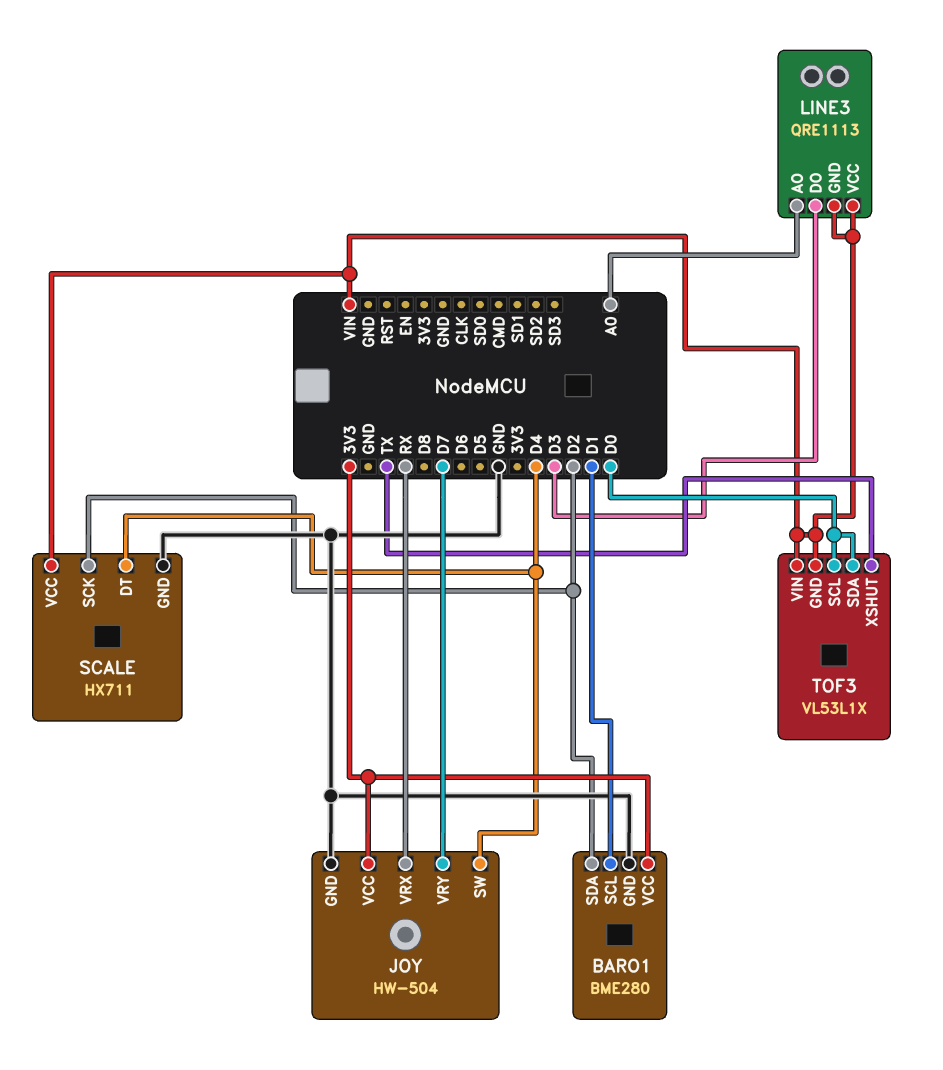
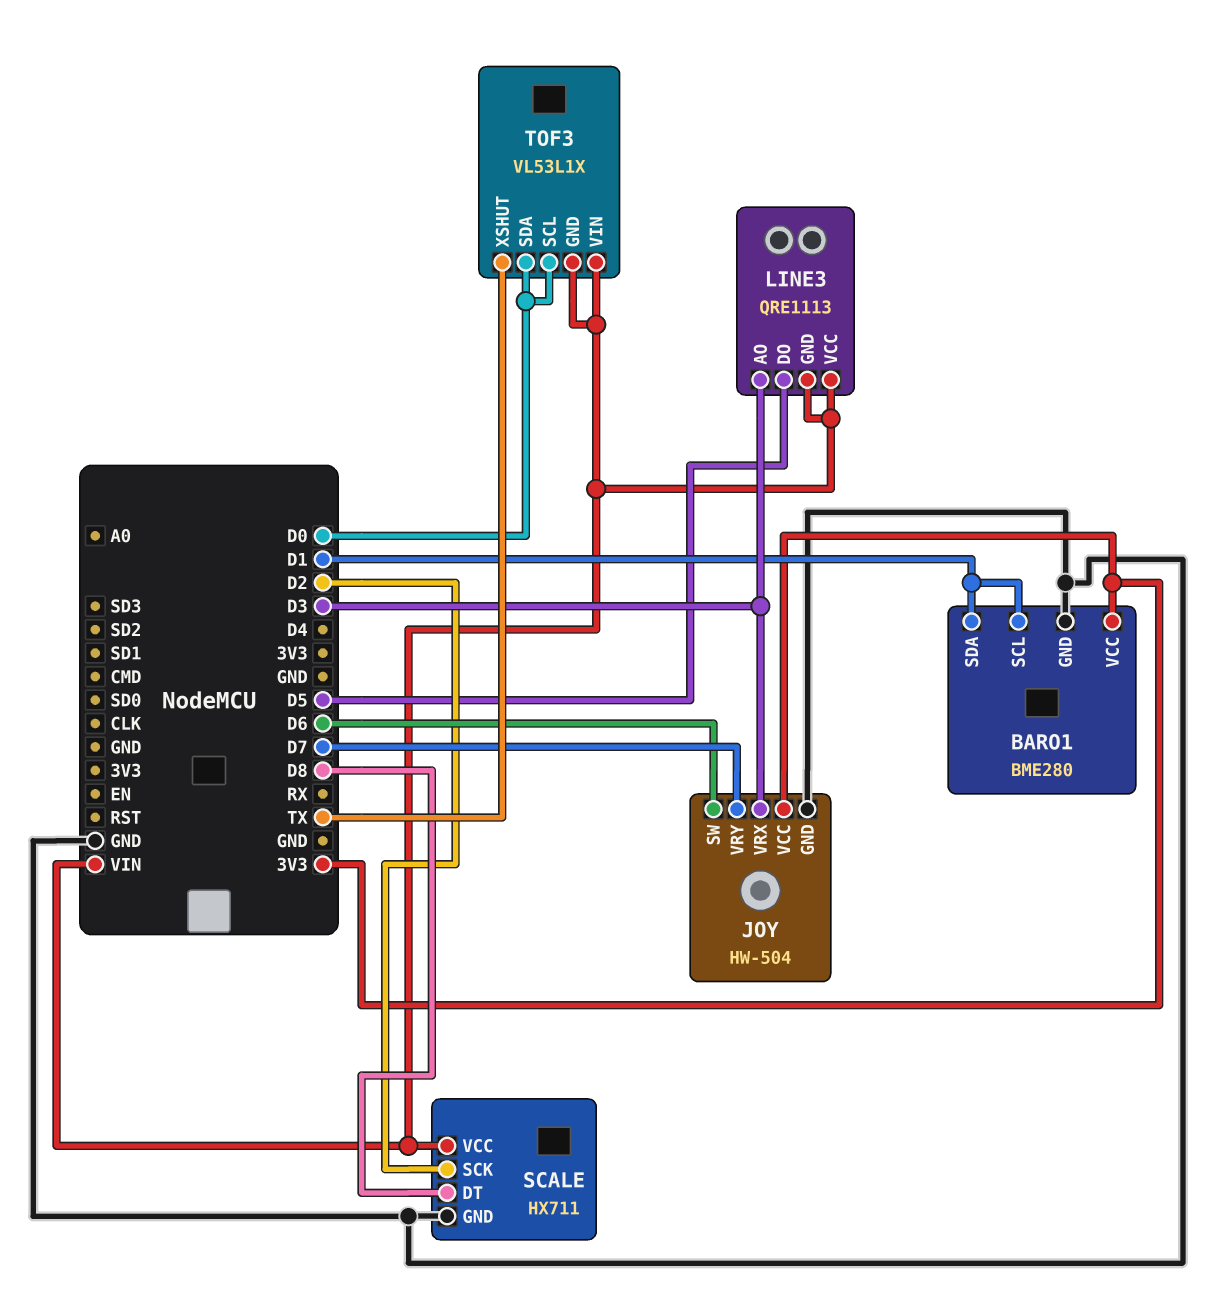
BARO1 pin SDA: D2 -> D1
JOY pin SW: D4 -> D6
JOY pin VRX: RX -> D3
LINE3 pin AO: A0 -> D3
LINE3 pin DO: D3 -> D5
SCALE pin DT: D4 -> D8

